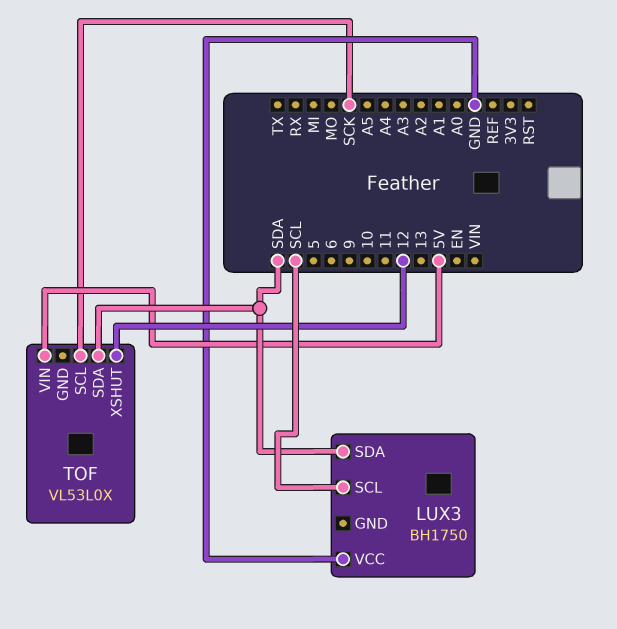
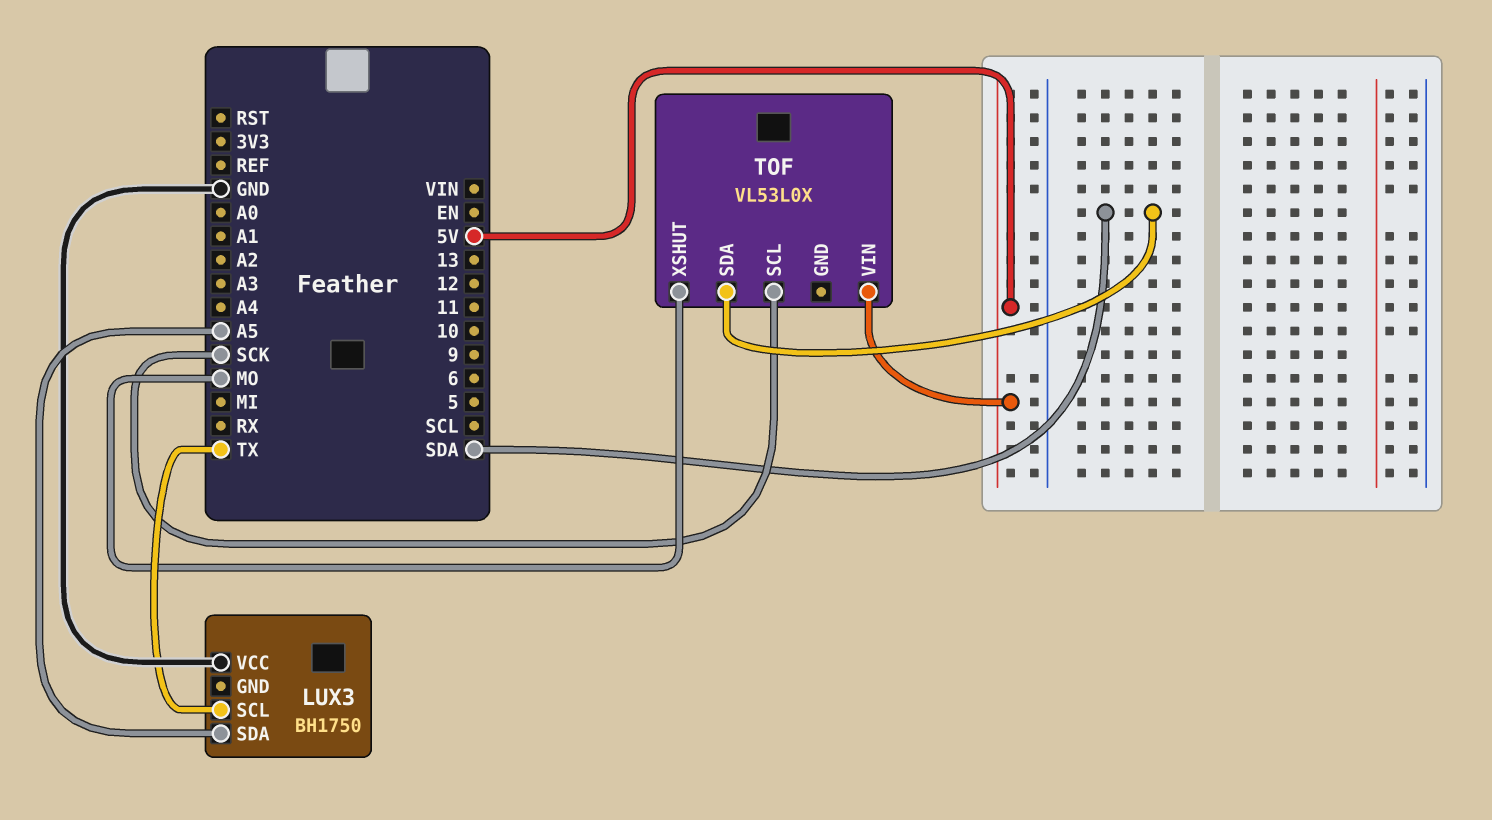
LUX3 pin SCL: SCL -> TX
LUX3 pin SDA: SDA -> A5
TOF pin XSHUT: 12 -> MO

